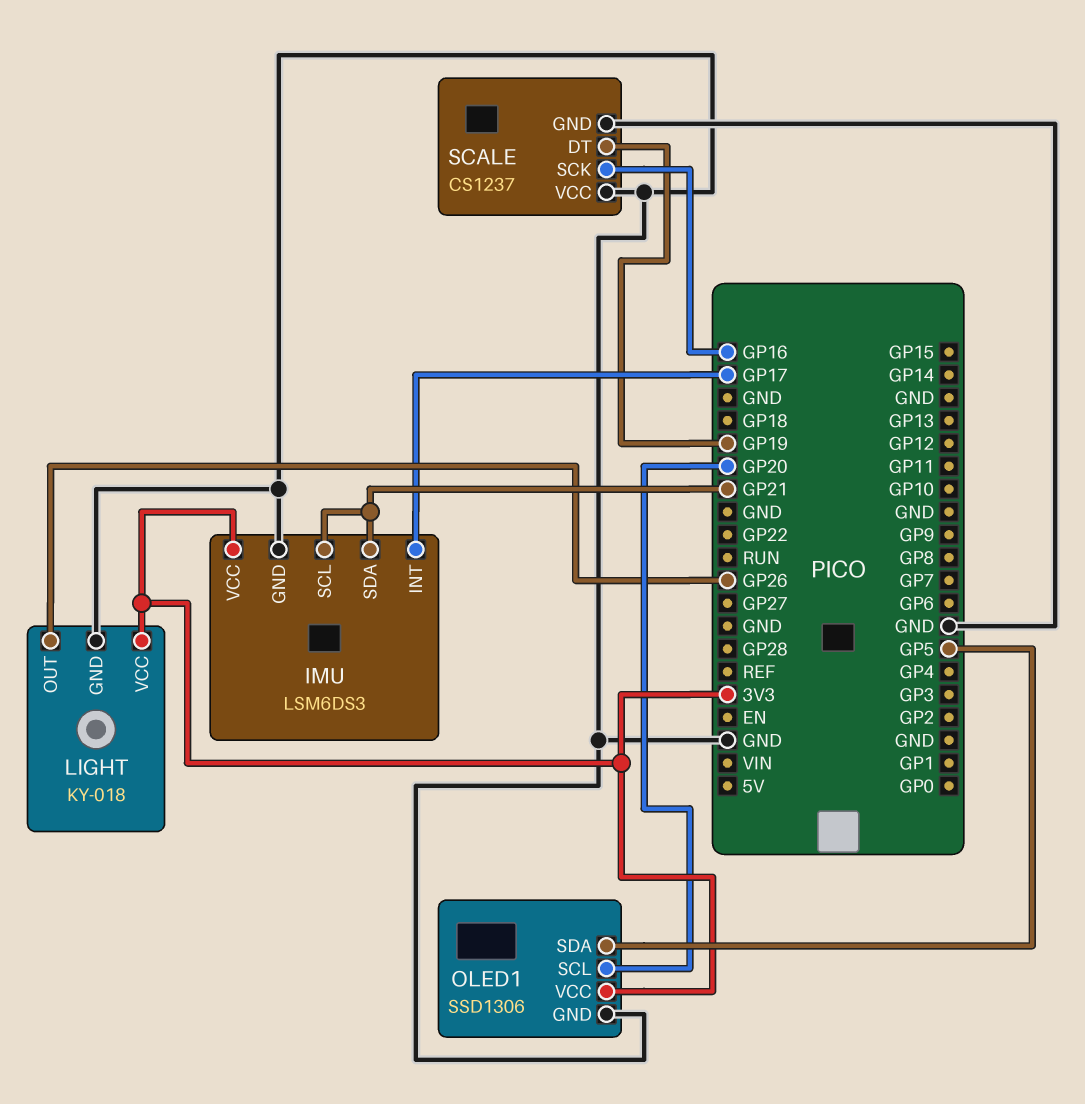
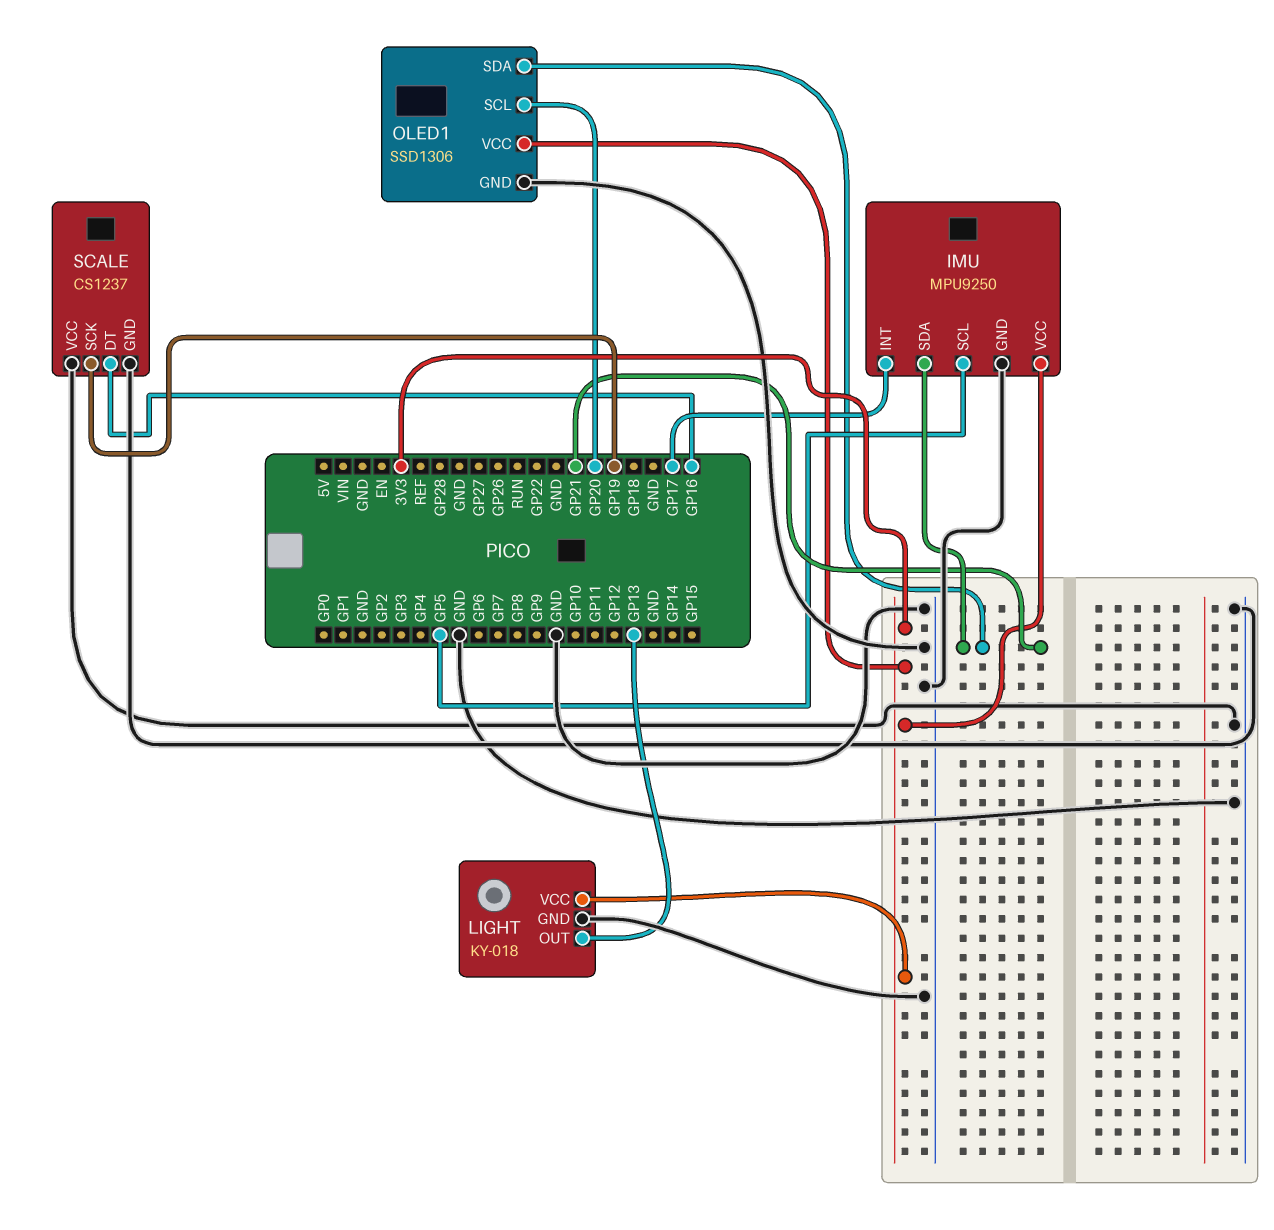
IMU: LSM6DS3 -> MPU9250
IMU pin SCL: GP21 -> GP5
LIGHT pin OUT: GP26 -> GP13
OLED1 pin SDA: GP5 -> GP21
SCALE pin DT: GP19 -> GP16
SCALE pin SCK: GP16 -> GP19

